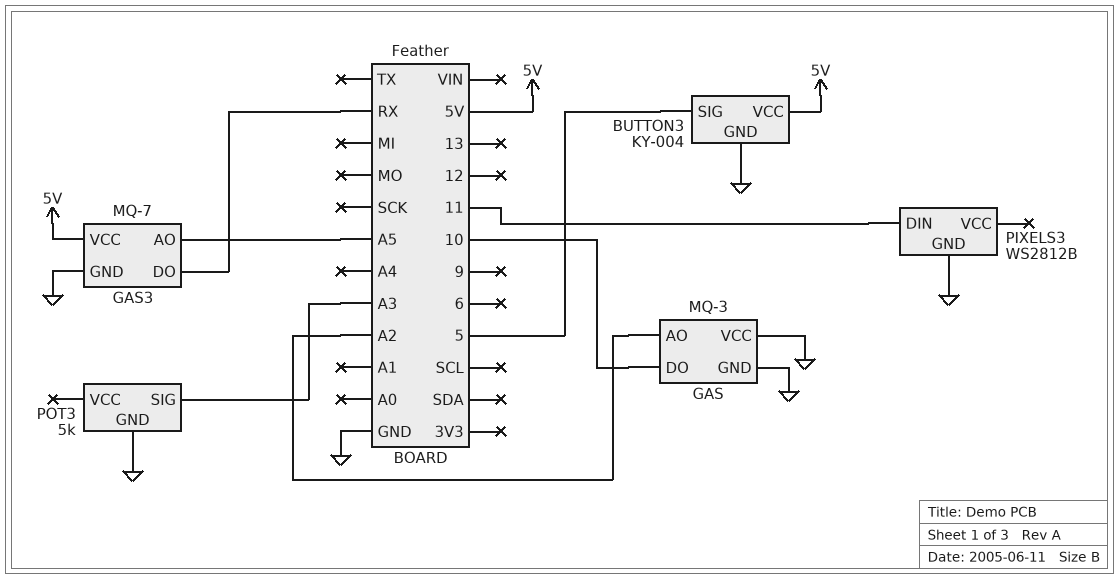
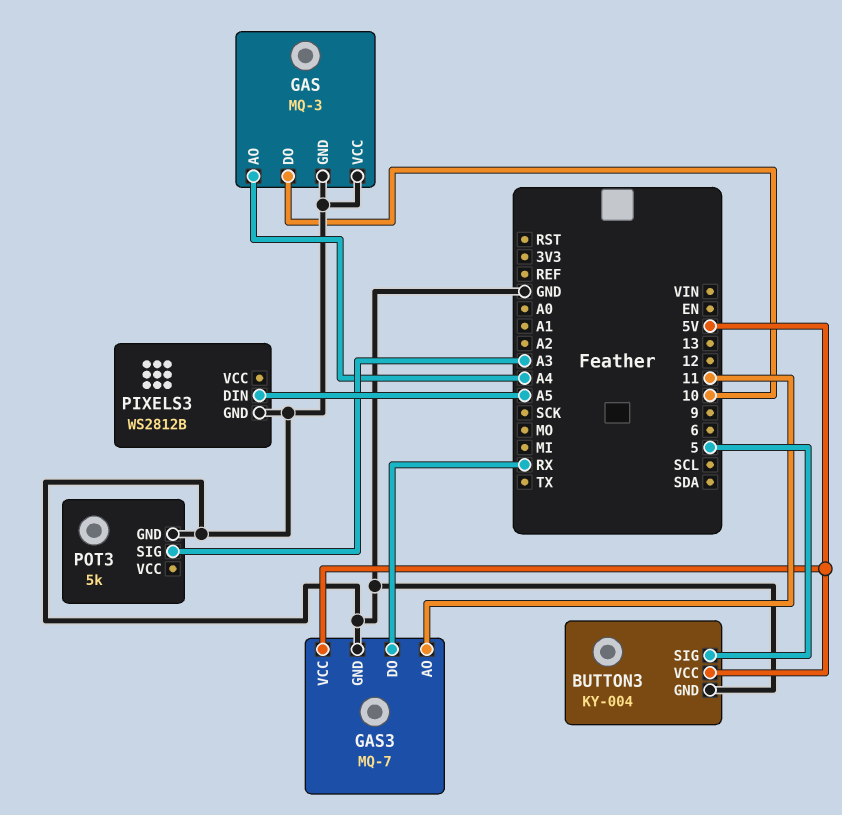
GAS pin AO: A2 -> A4
GAS3 pin AO: A5 -> 11
PIXELS3 pin DIN: 11 -> A5

